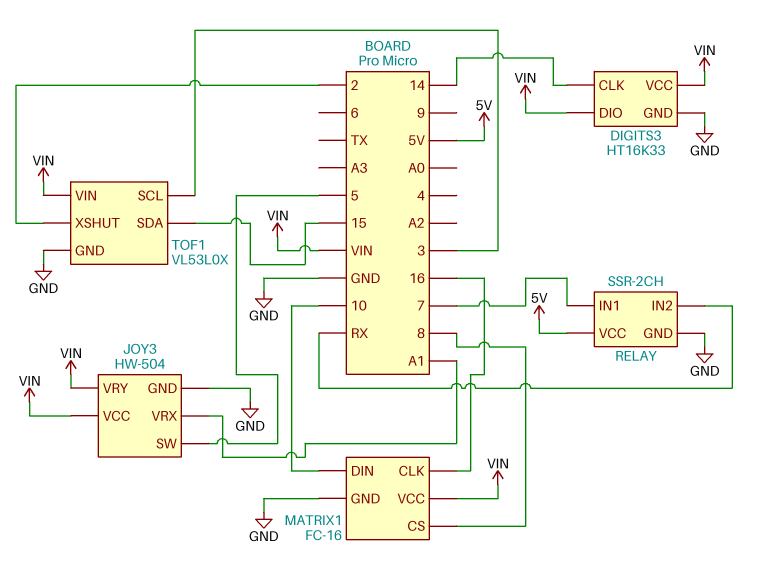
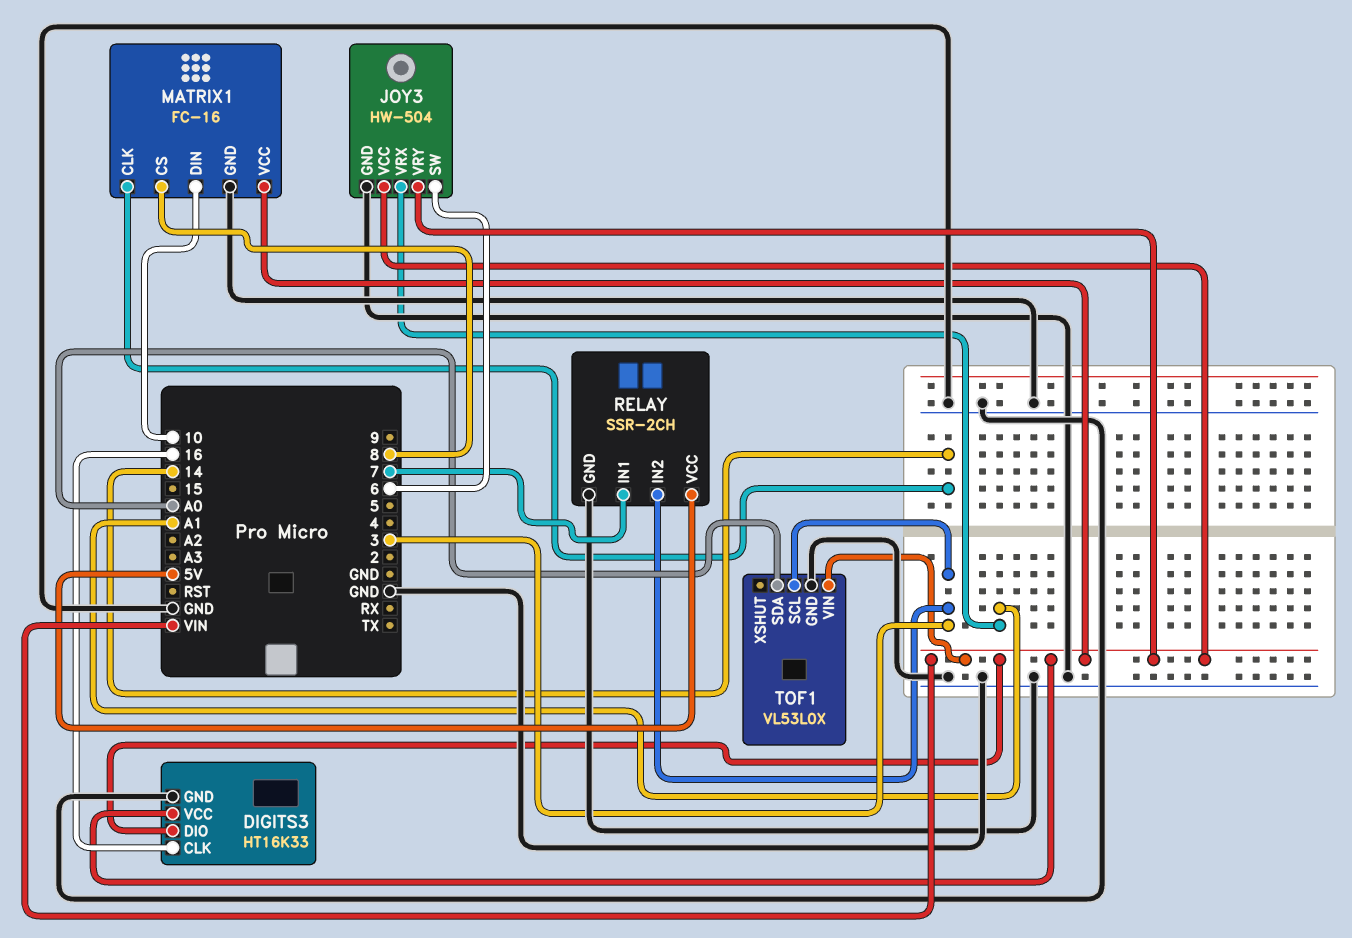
DIGITS3 pin CLK: 14 -> 16
JOY3 pin SW: 5 -> 6
MATRIX1 pin CLK: 16 -> 14
RELAY pin IN2: RX -> 3
TOF1 pin SDA: 15 -> A0
TOF1 pin XSHUT: 2 -> none

